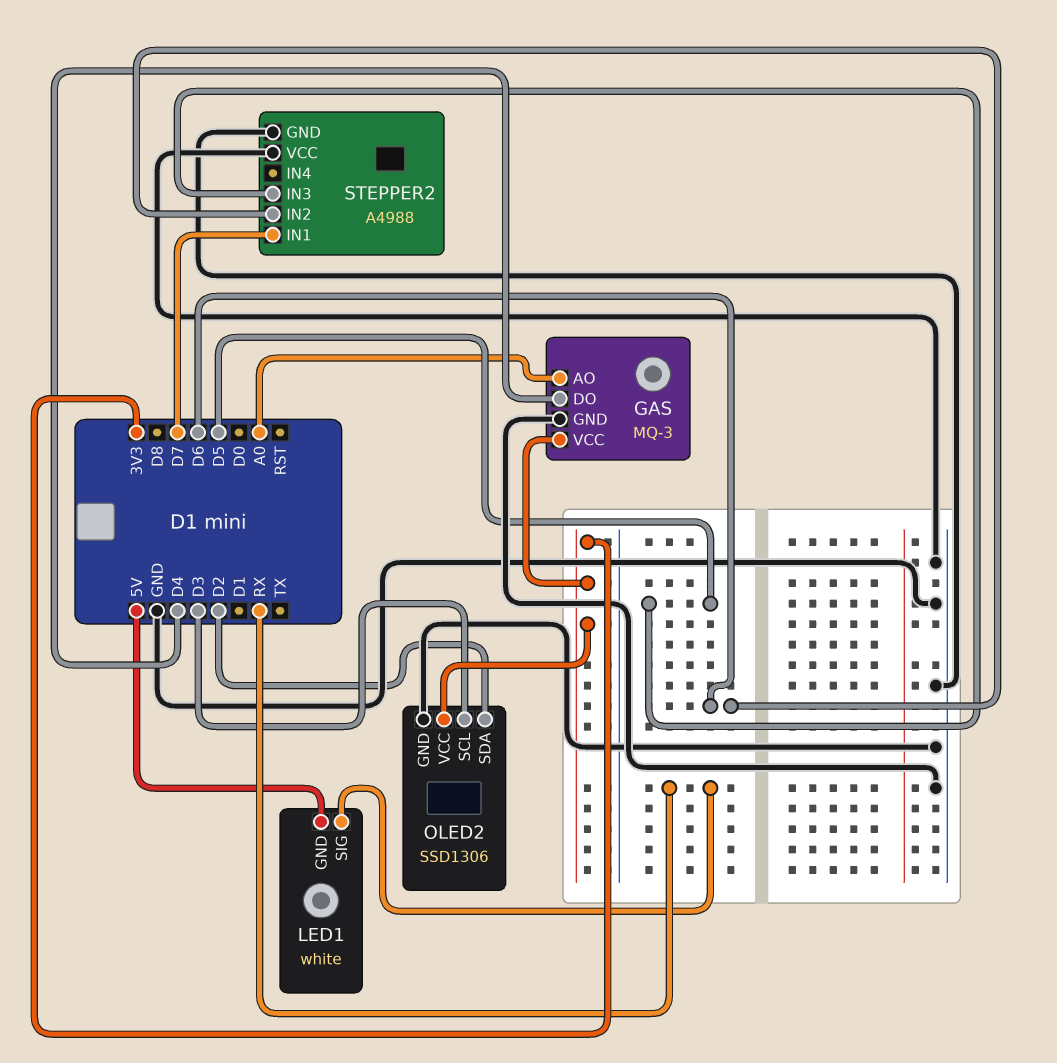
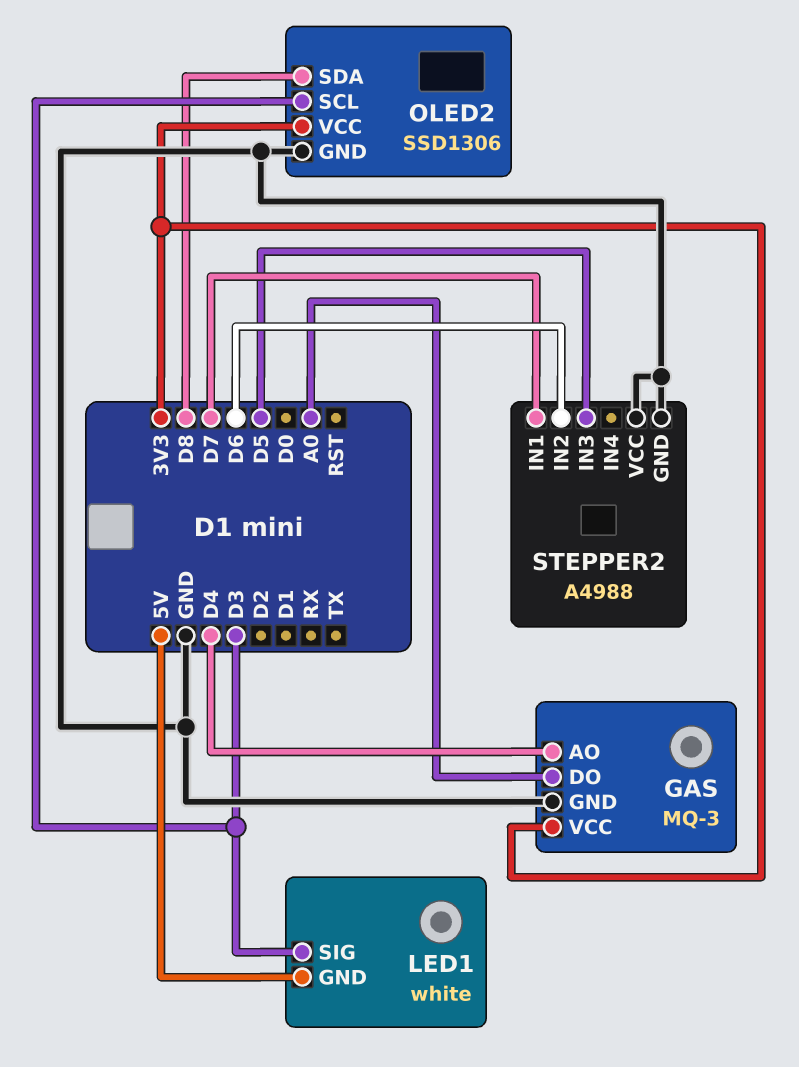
GAS pin AO: A0 -> D4
GAS pin DO: D4 -> A0
LED1 pin SIG: RX -> D3
OLED2 pin SDA: D2 -> D8

